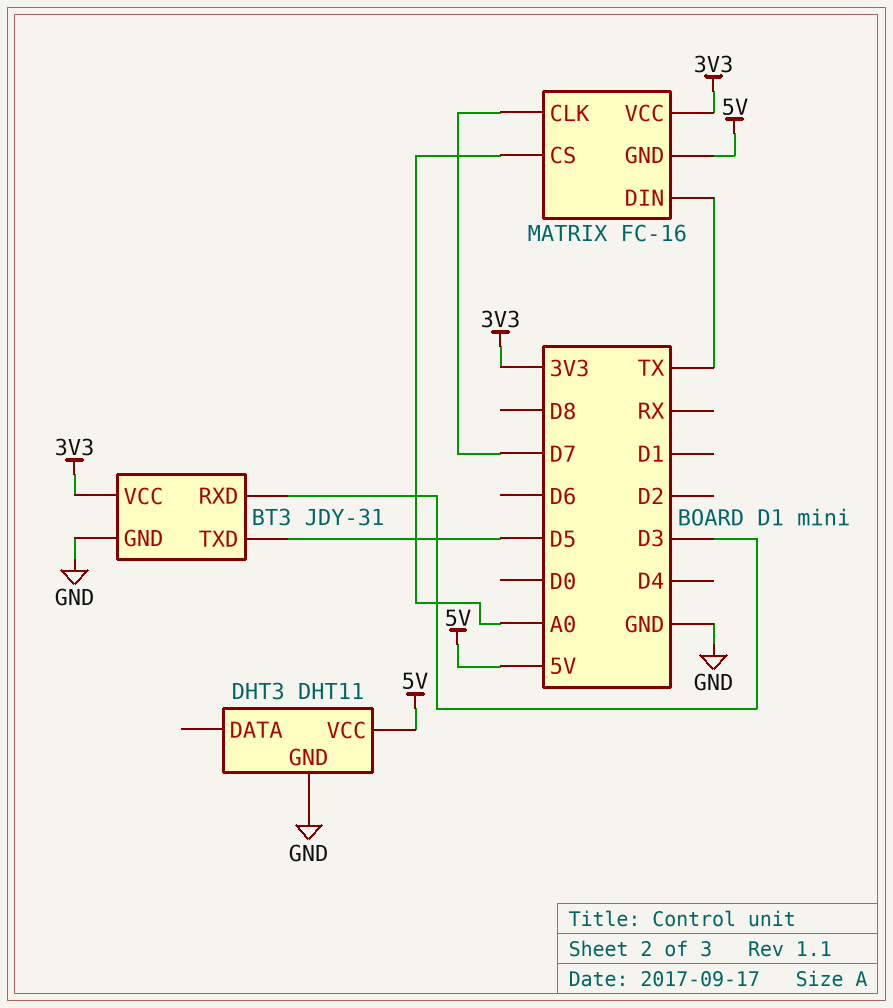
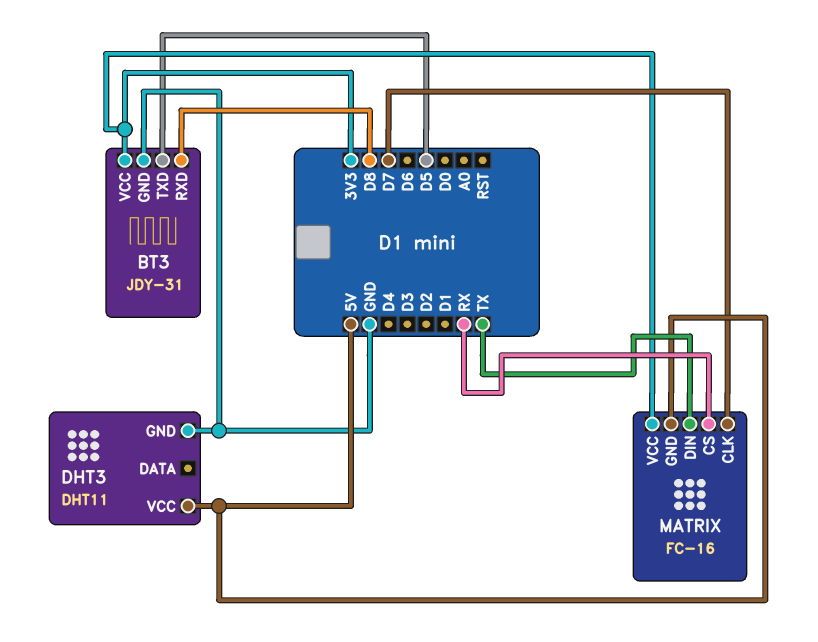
BT3 pin RXD: D3 -> D8
MATRIX pin CS: A0 -> RX

